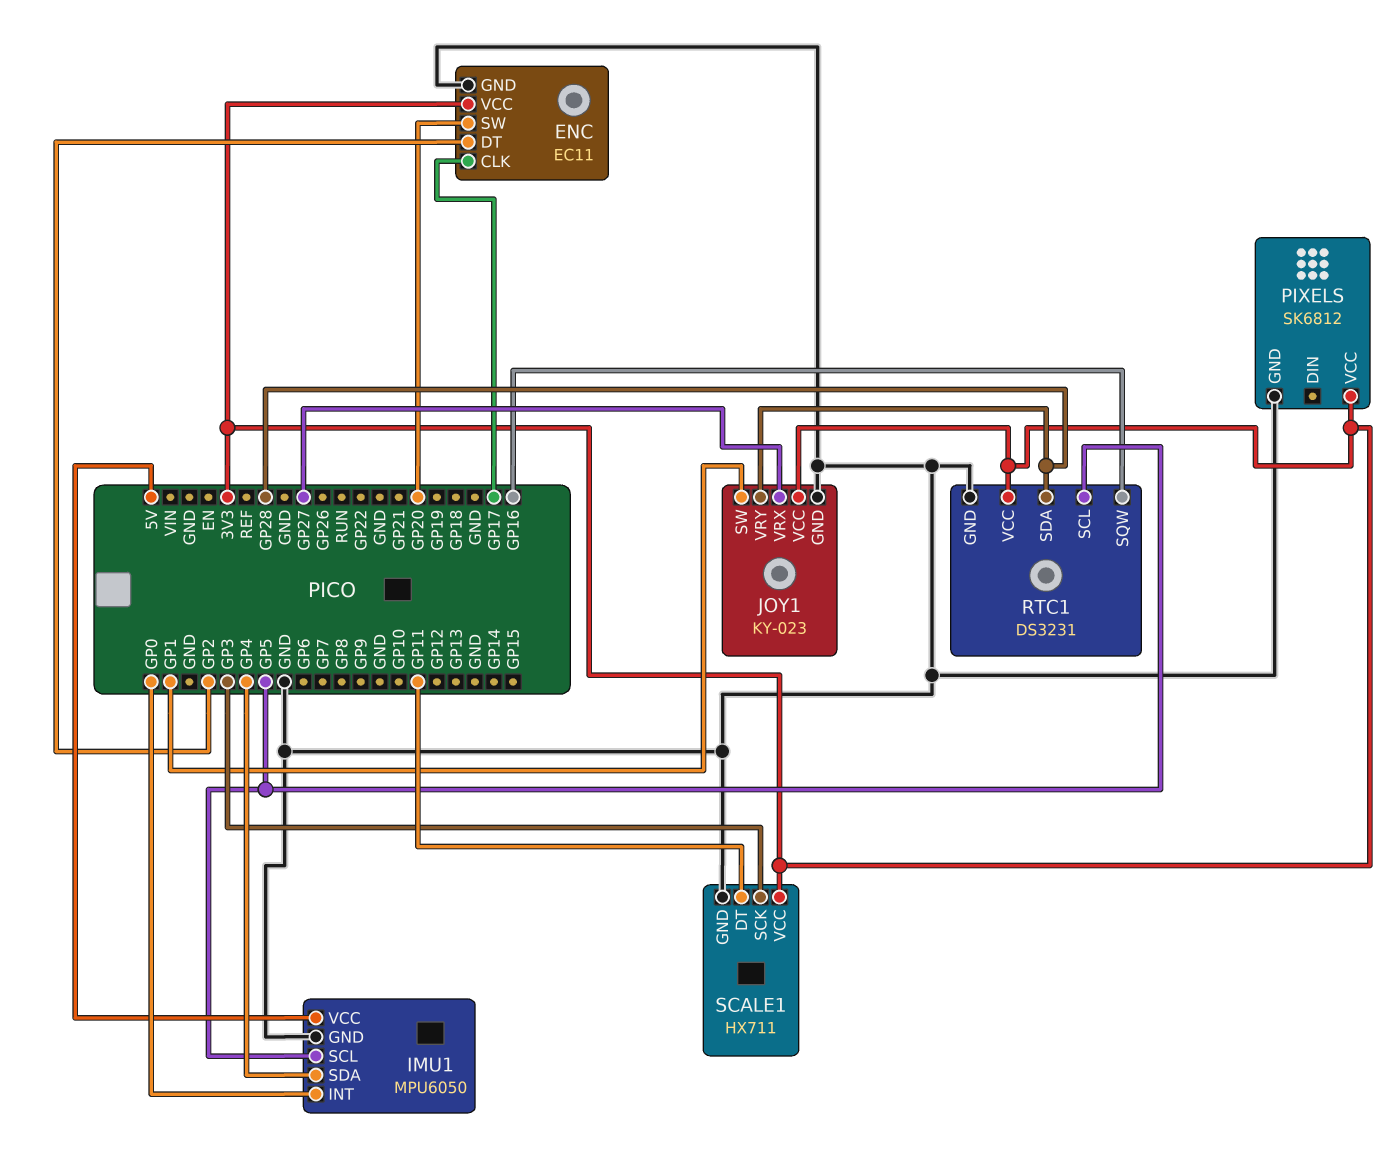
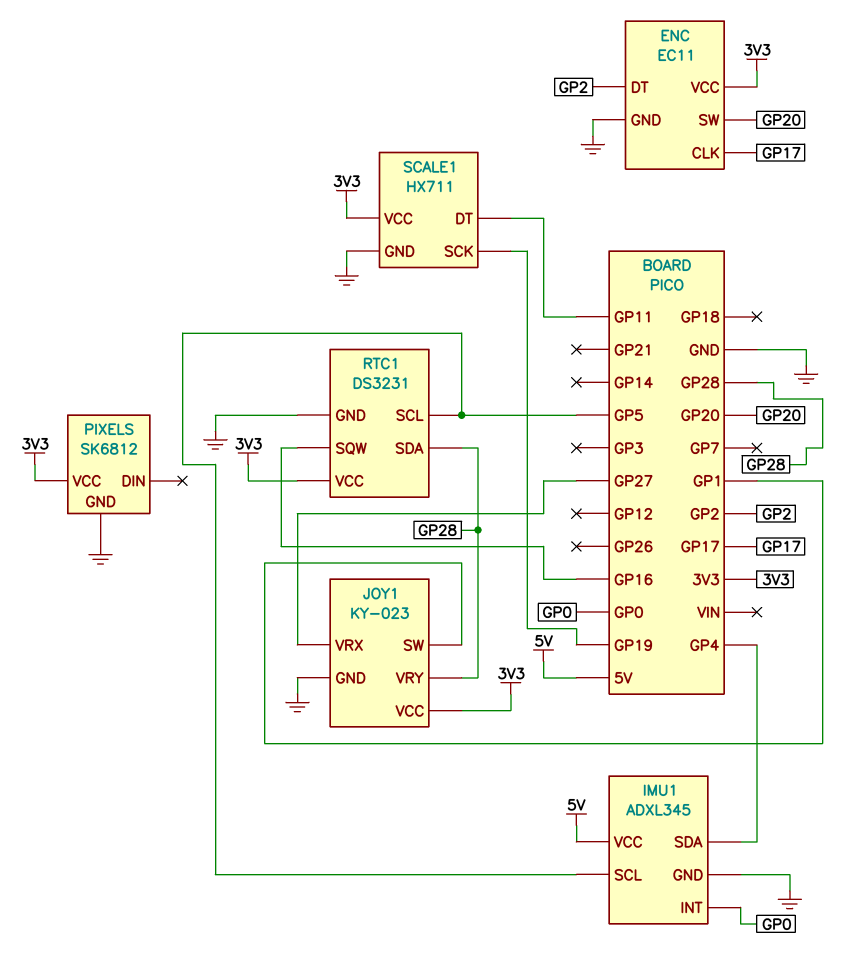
IMU1: MPU6050 -> ADXL345
SCALE1 pin SCK: GP3 -> GP19

